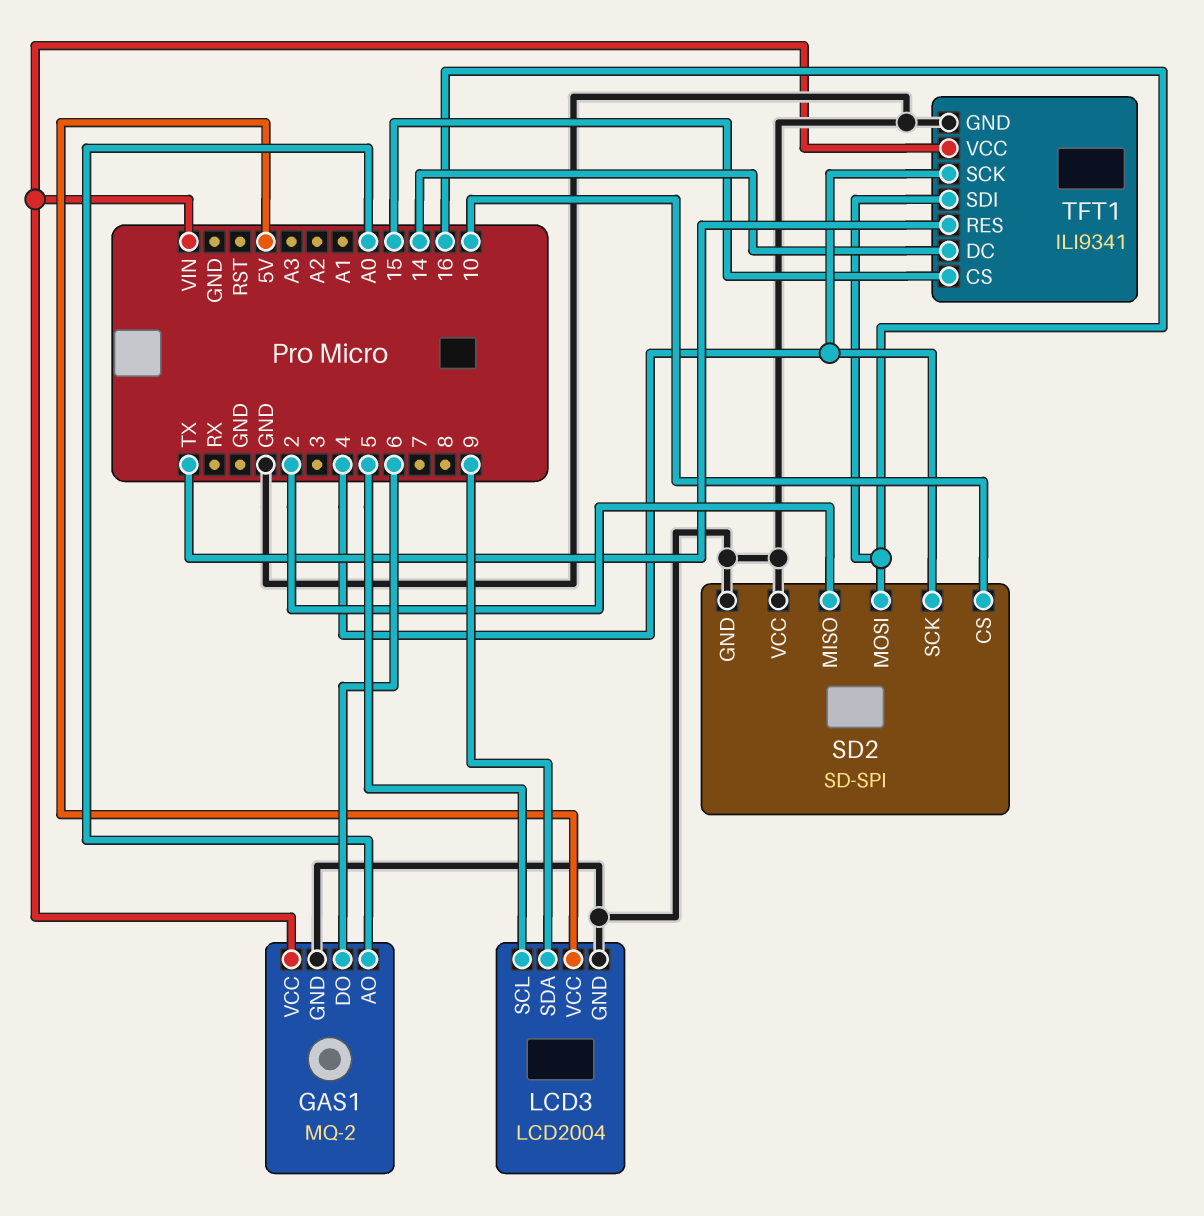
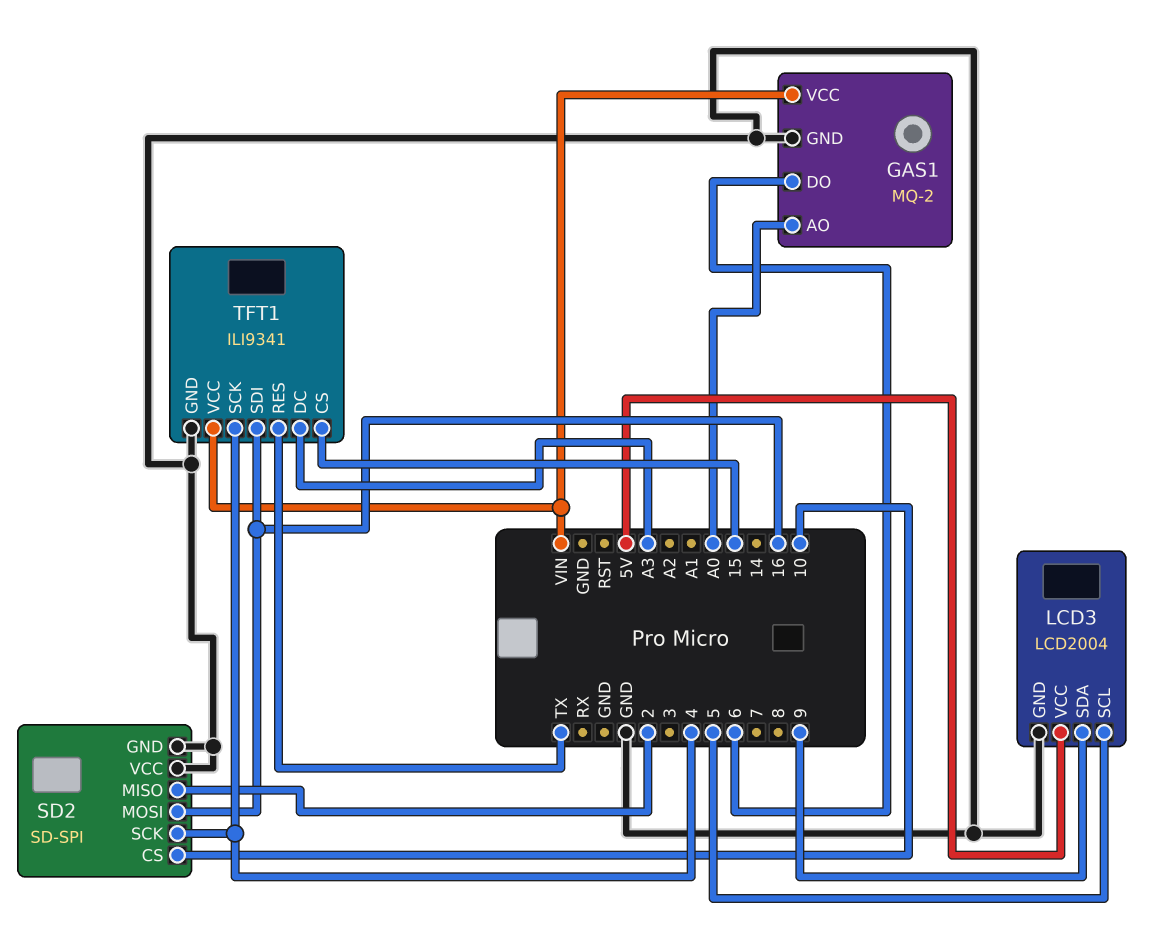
TFT1 pin DC: 14 -> A3

